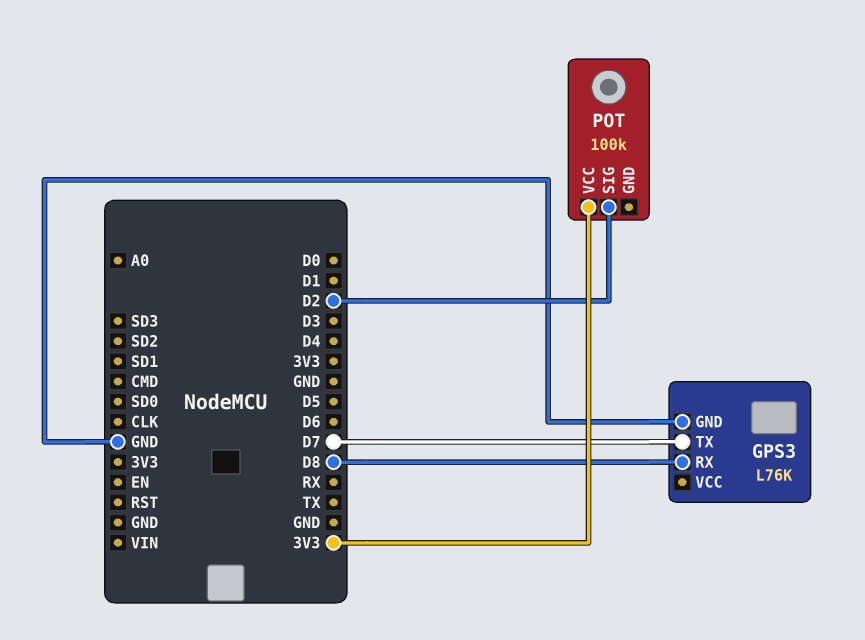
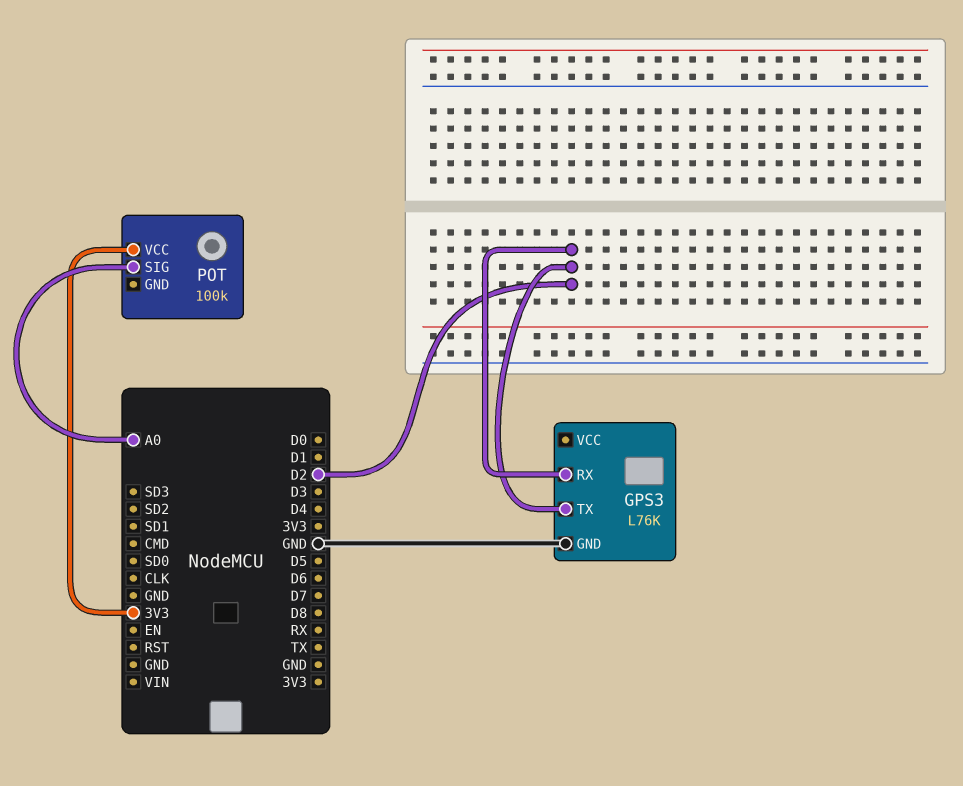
GPS3 pin RX: D8 -> D2
GPS3 pin TX: D7 -> D2
POT pin SIG: D2 -> A0

